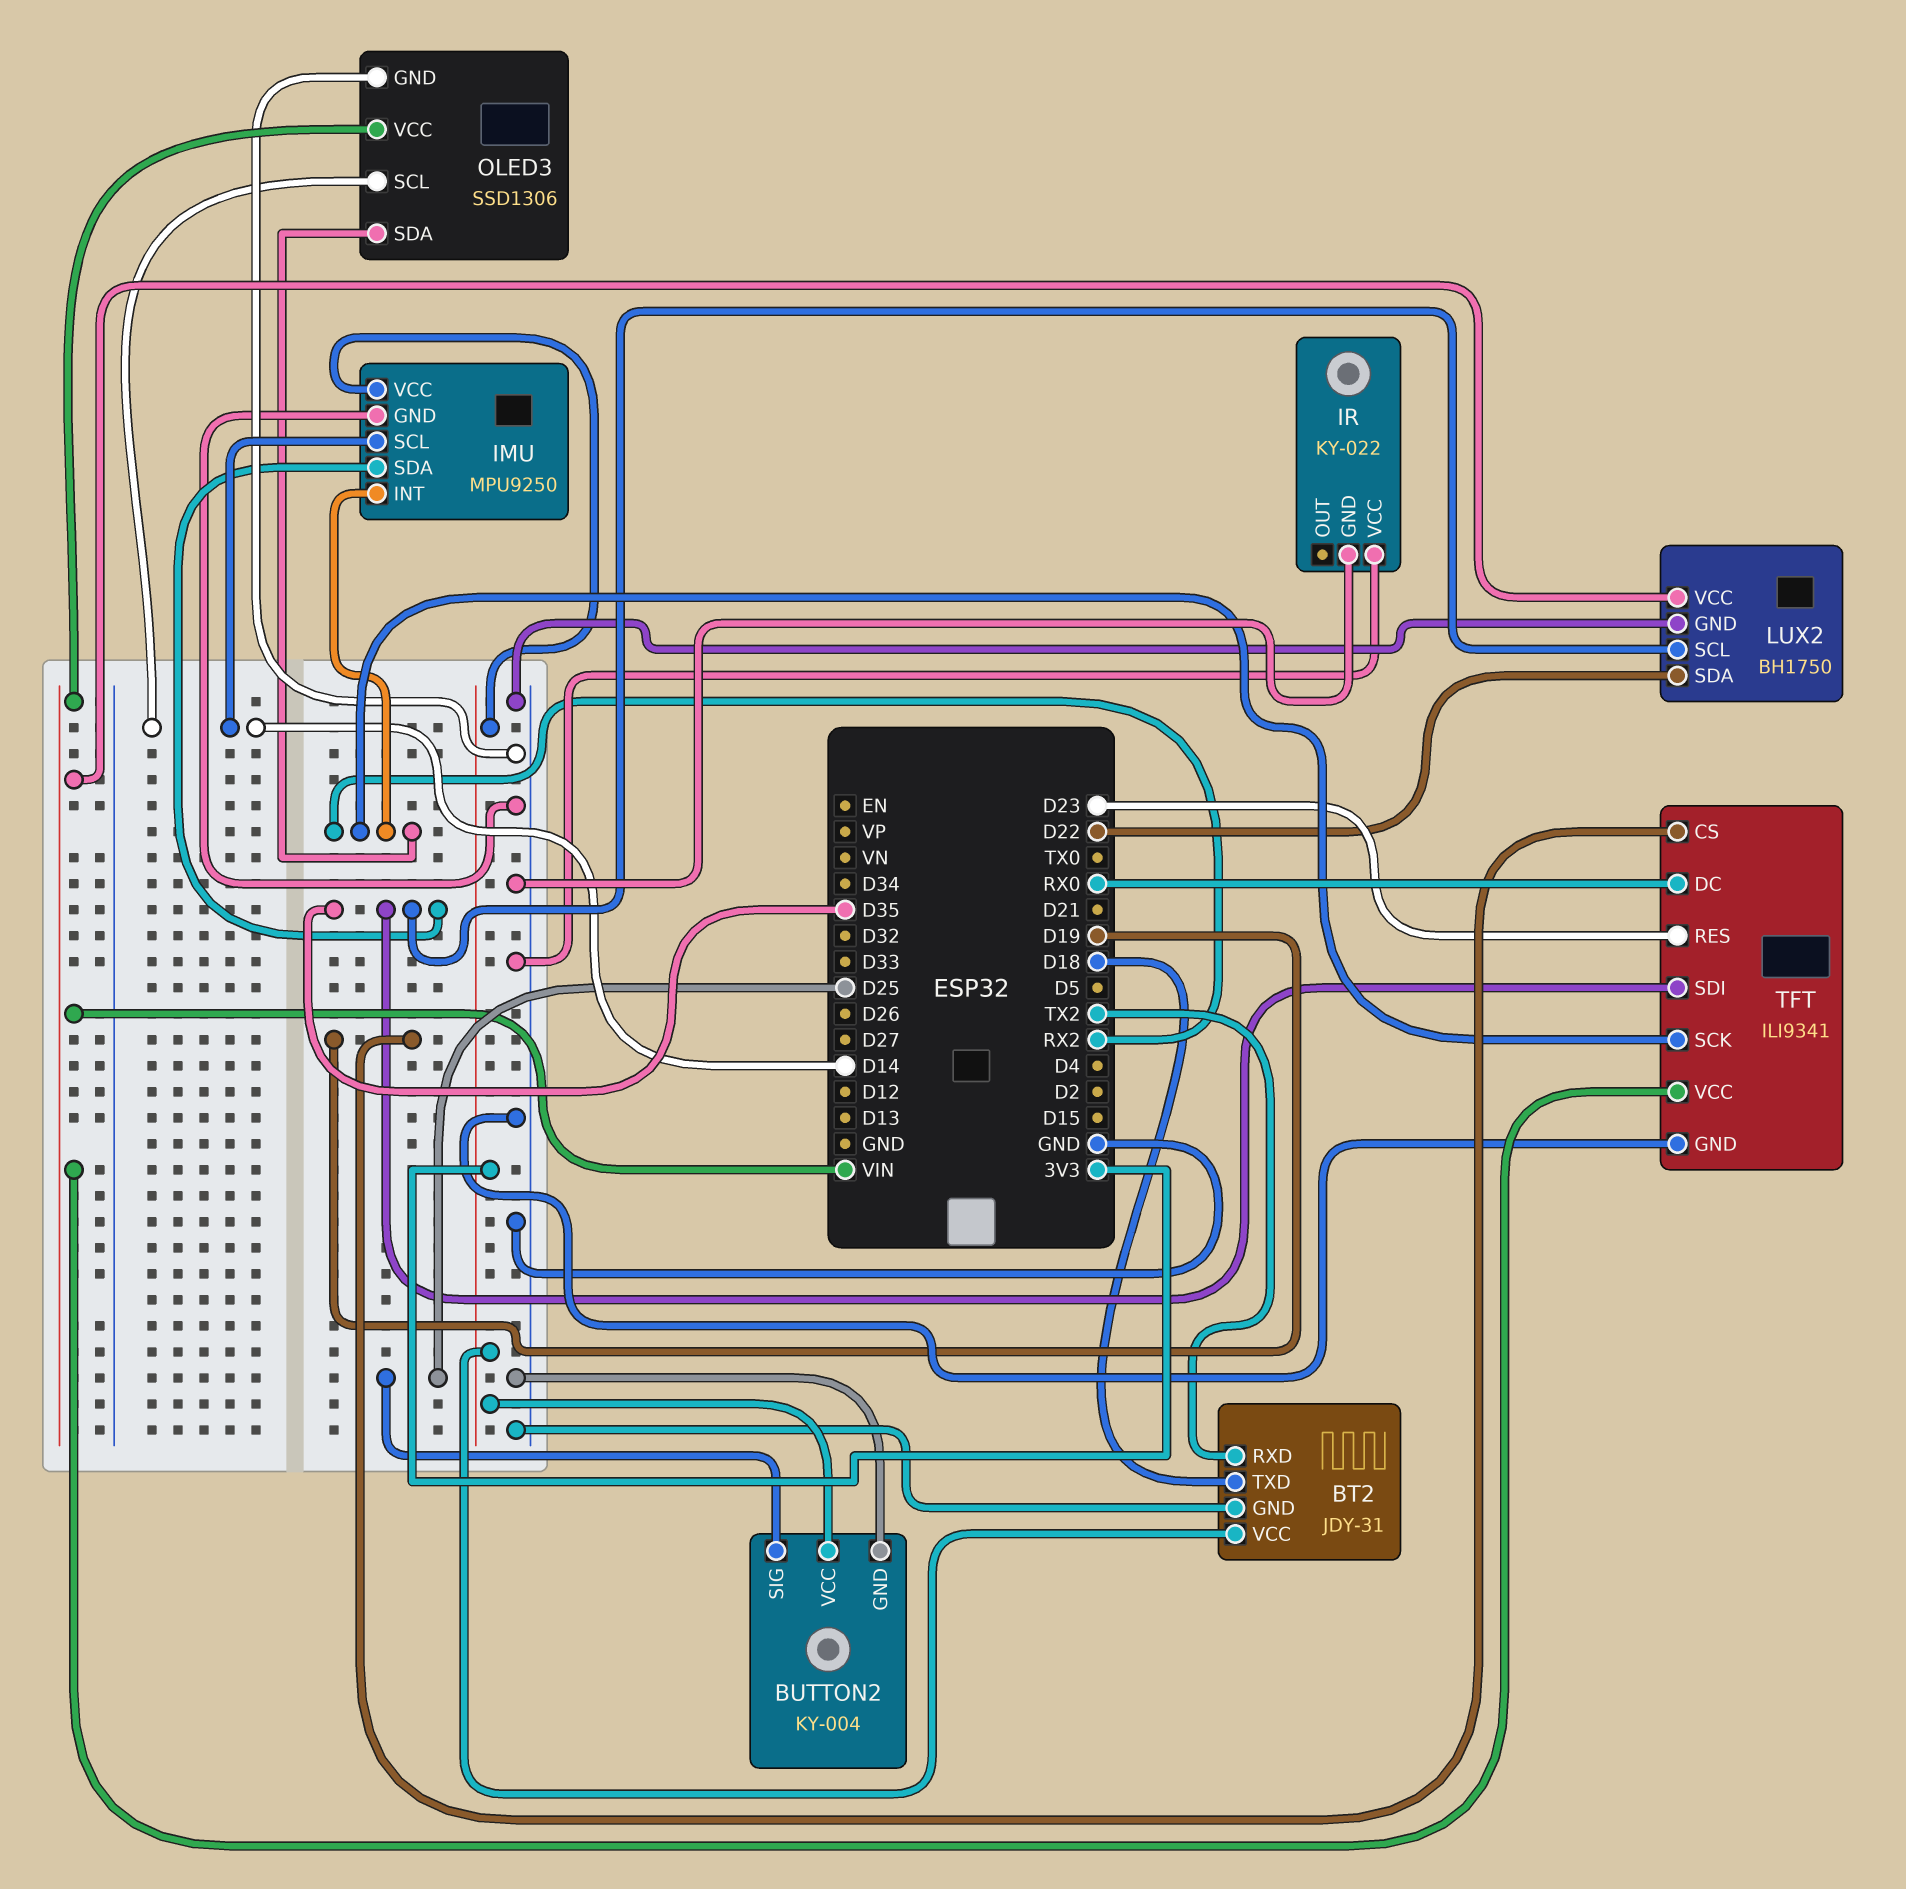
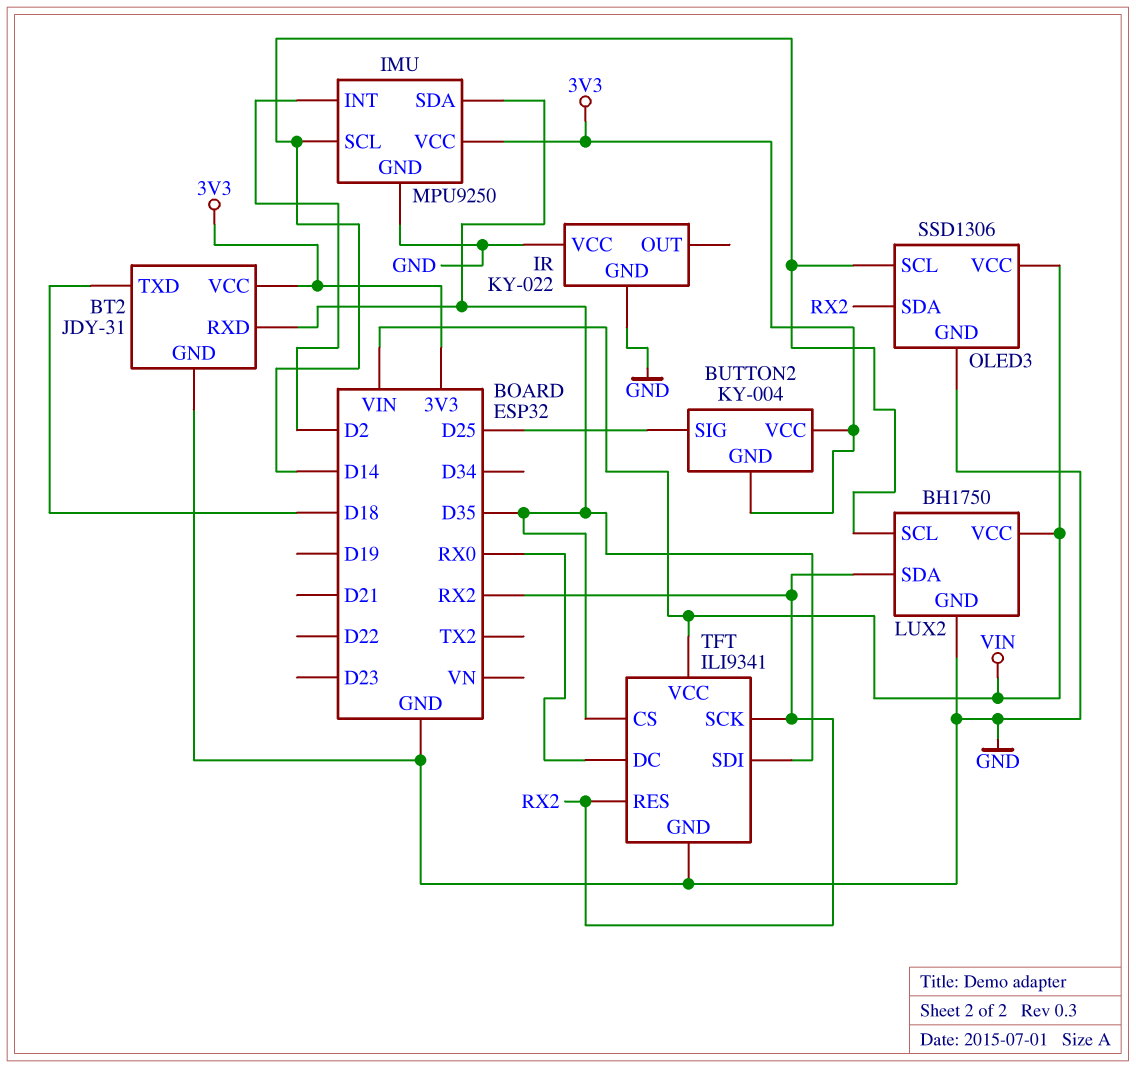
BT2 pin RXD: TX2 -> D35
BUTTON2 pin GND: GND -> 3V3
IMU pin INT: RX2 -> D2
LUX2 pin SCL: D35 -> D14
LUX2 pin SDA: D22 -> RX2
TFT pin CS: D19 -> D35
TFT pin RES: D23 -> RX2

